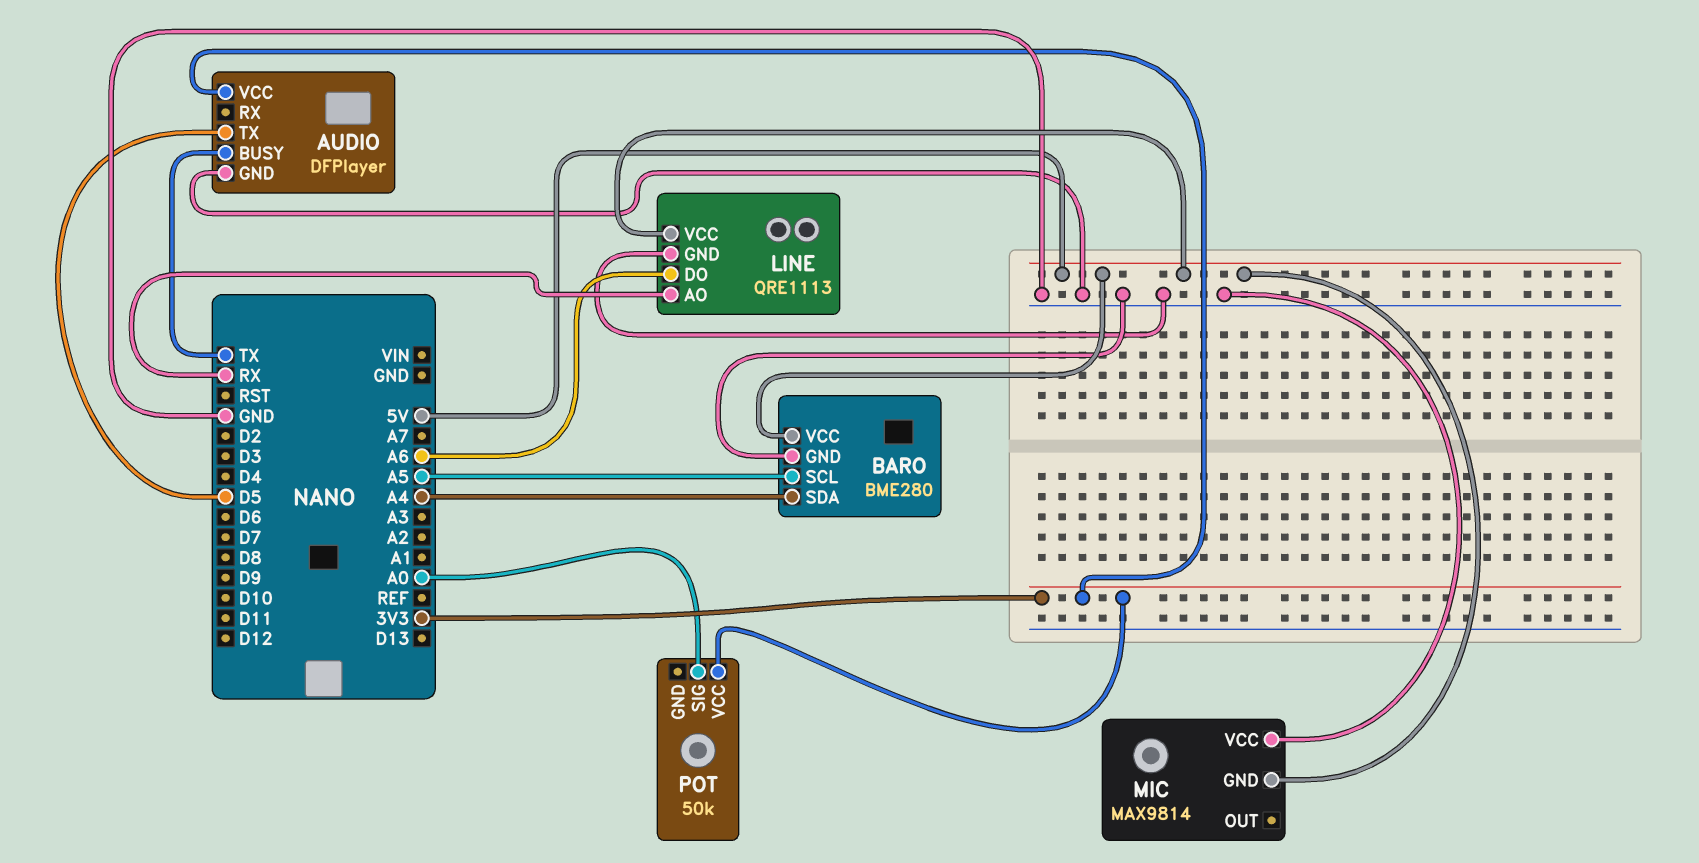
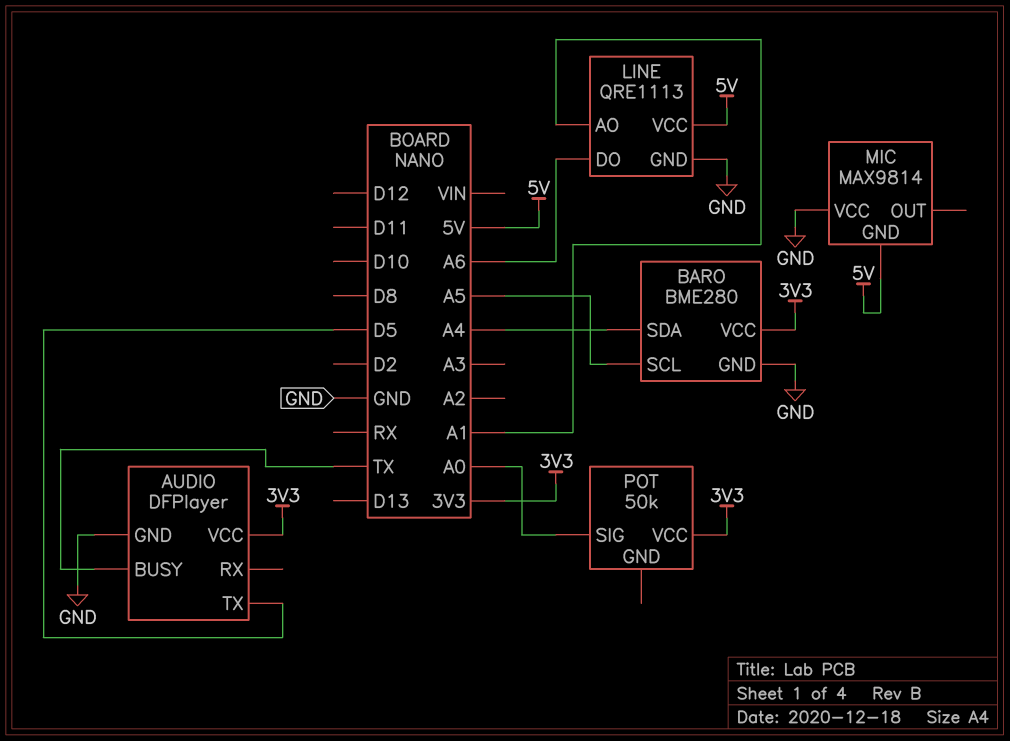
BARO pin VCC: 5V -> 3V3
LINE pin AO: RX -> A1

